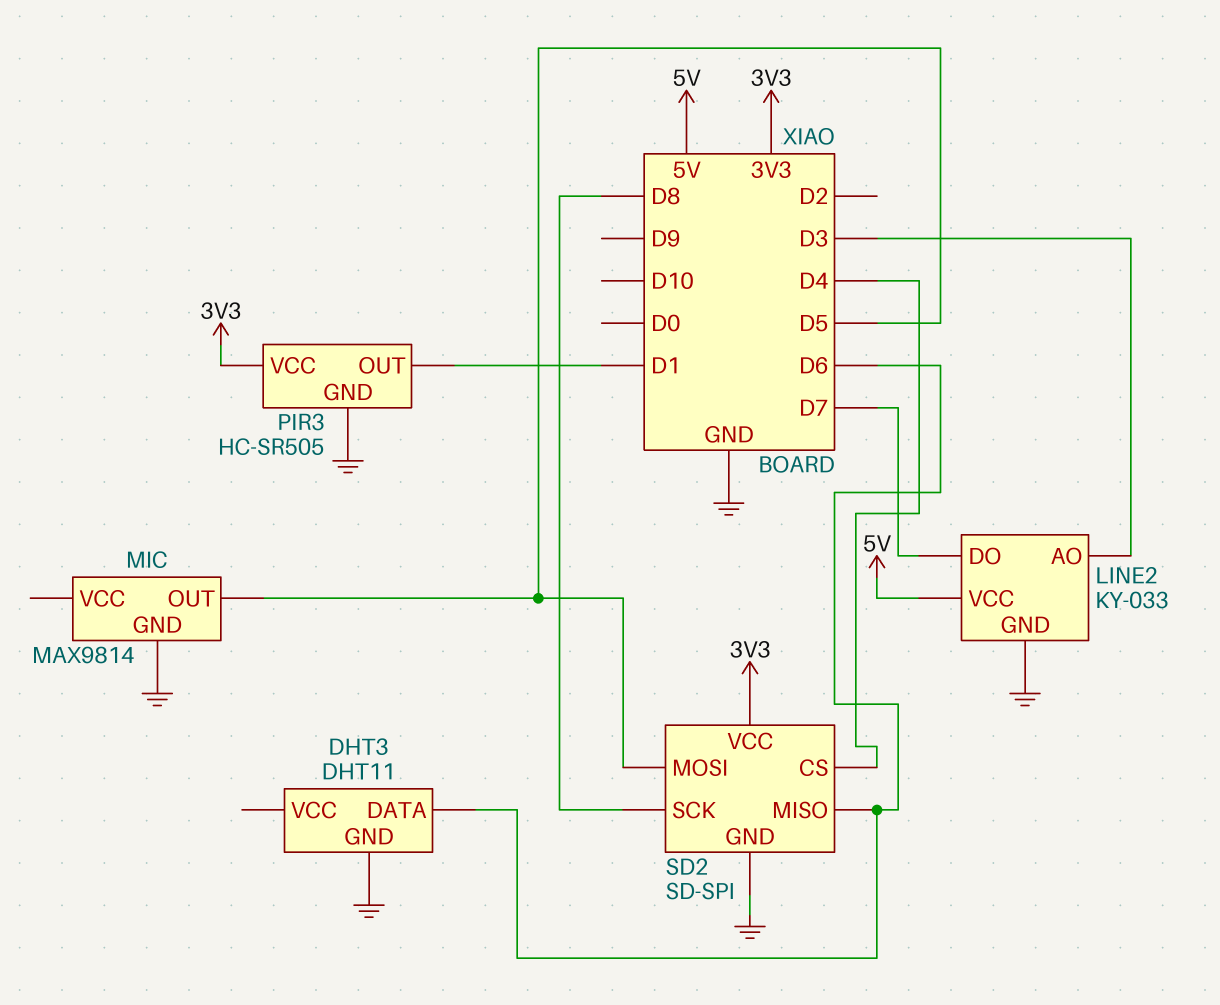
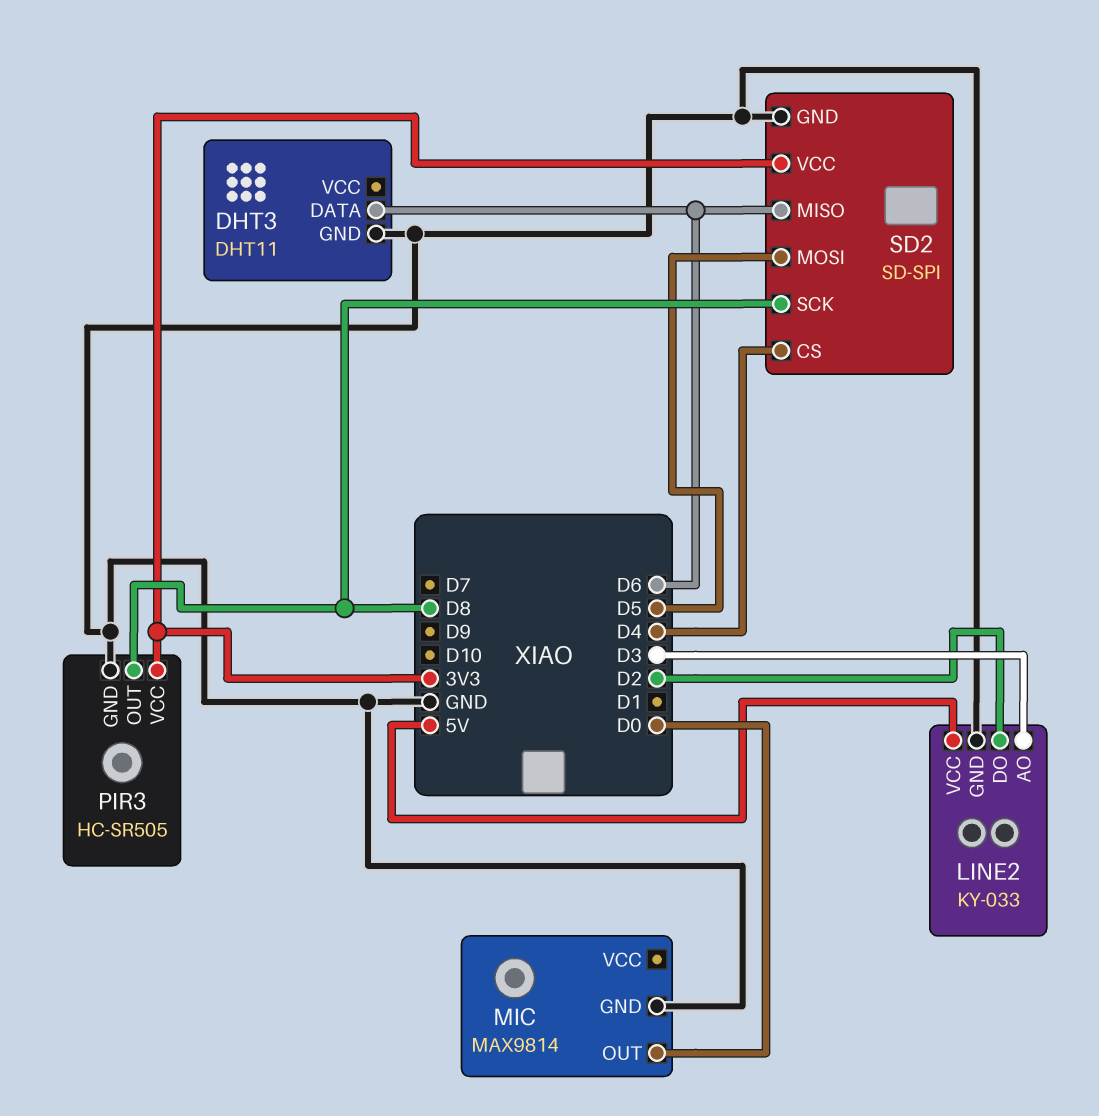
LINE2 pin DO: D7 -> D2
MIC pin OUT: D5 -> D0
PIR3 pin OUT: D1 -> D8

